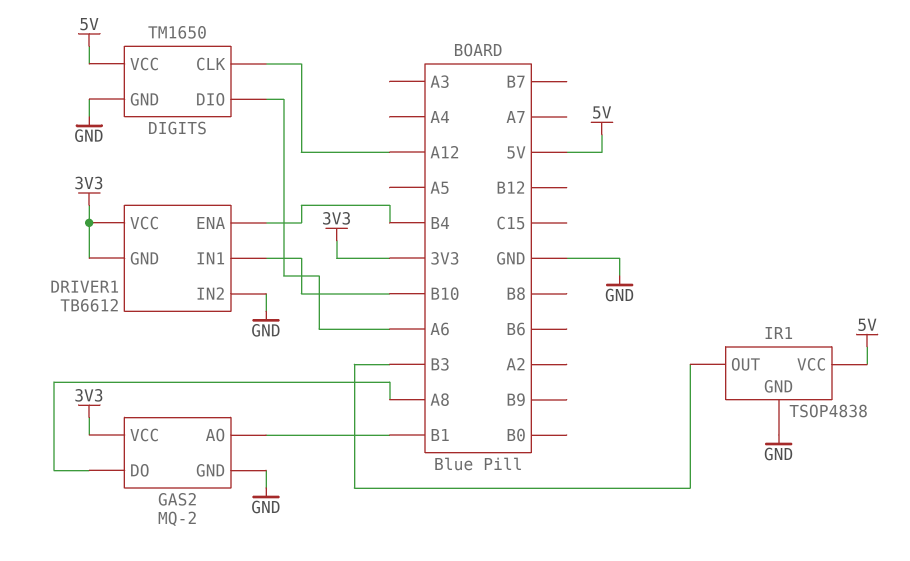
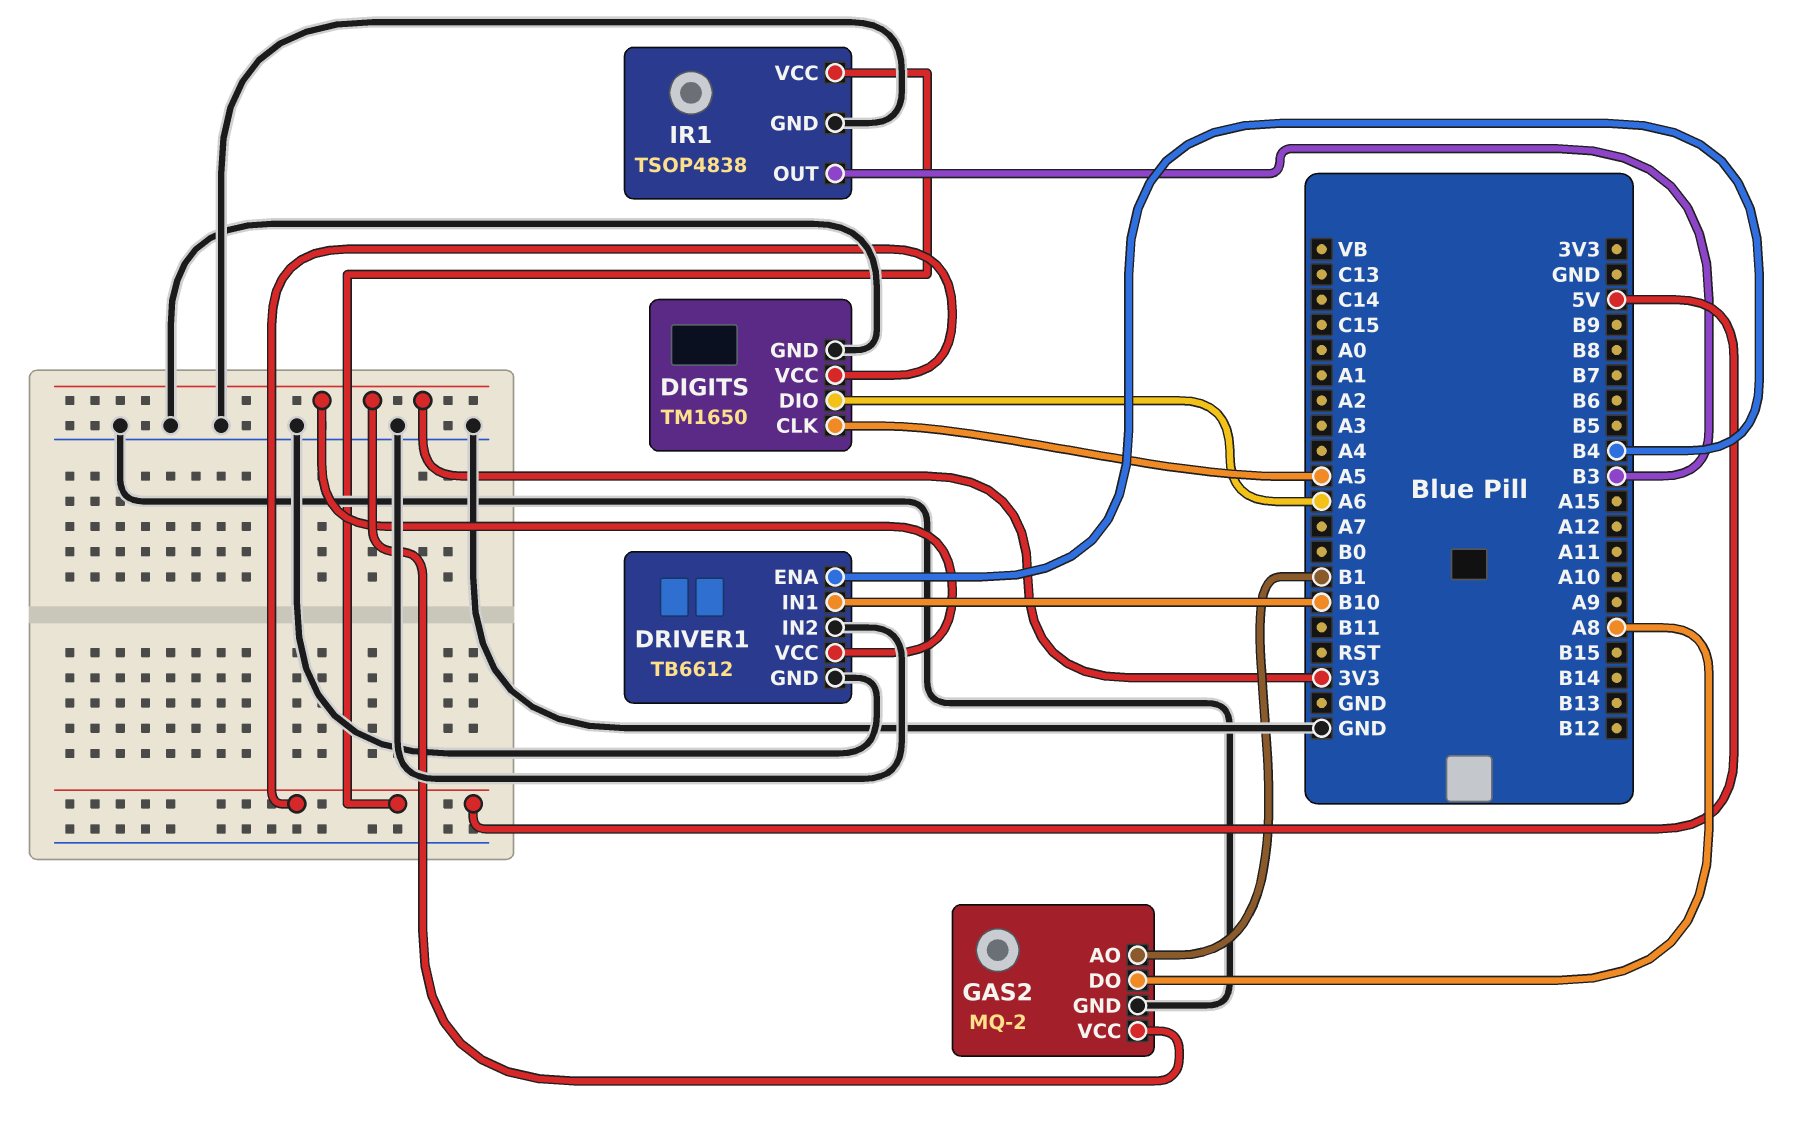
DIGITS pin CLK: A12 -> A5
DRIVER1 pin GND: 3V3 -> GND

